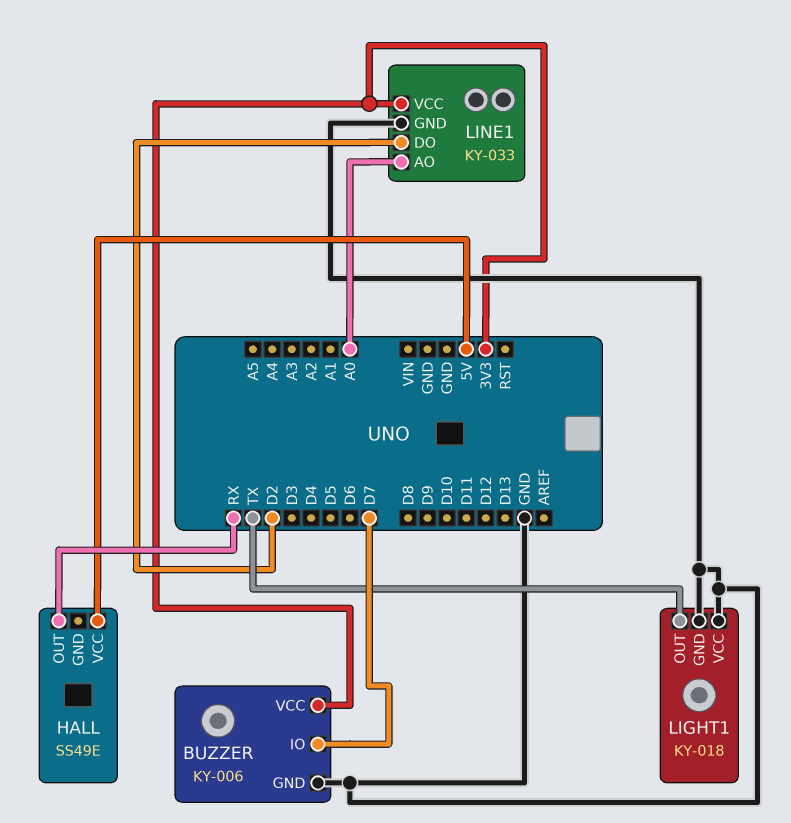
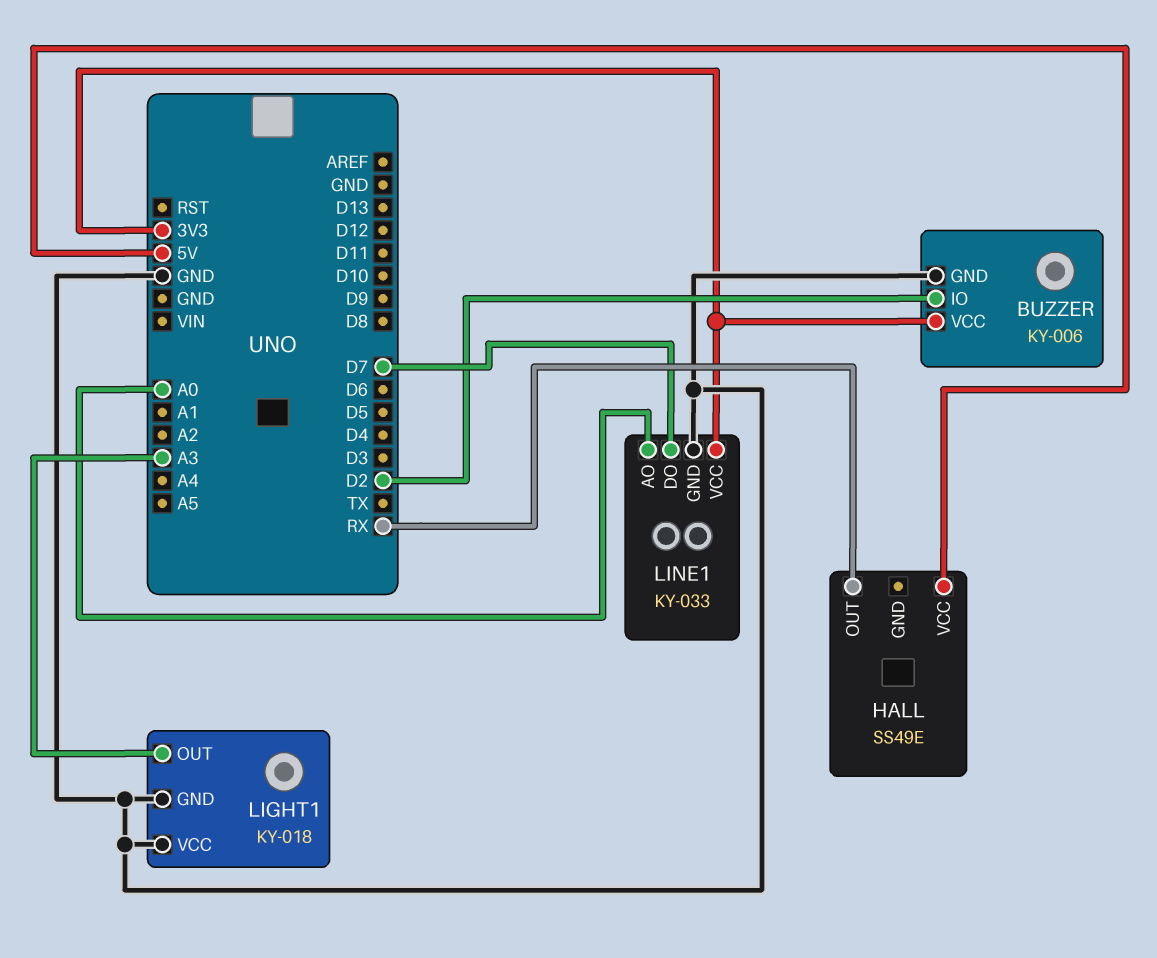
BUZZER pin IO: D7 -> D2
LIGHT1 pin OUT: TX -> A3
LINE1 pin DO: D2 -> D7

